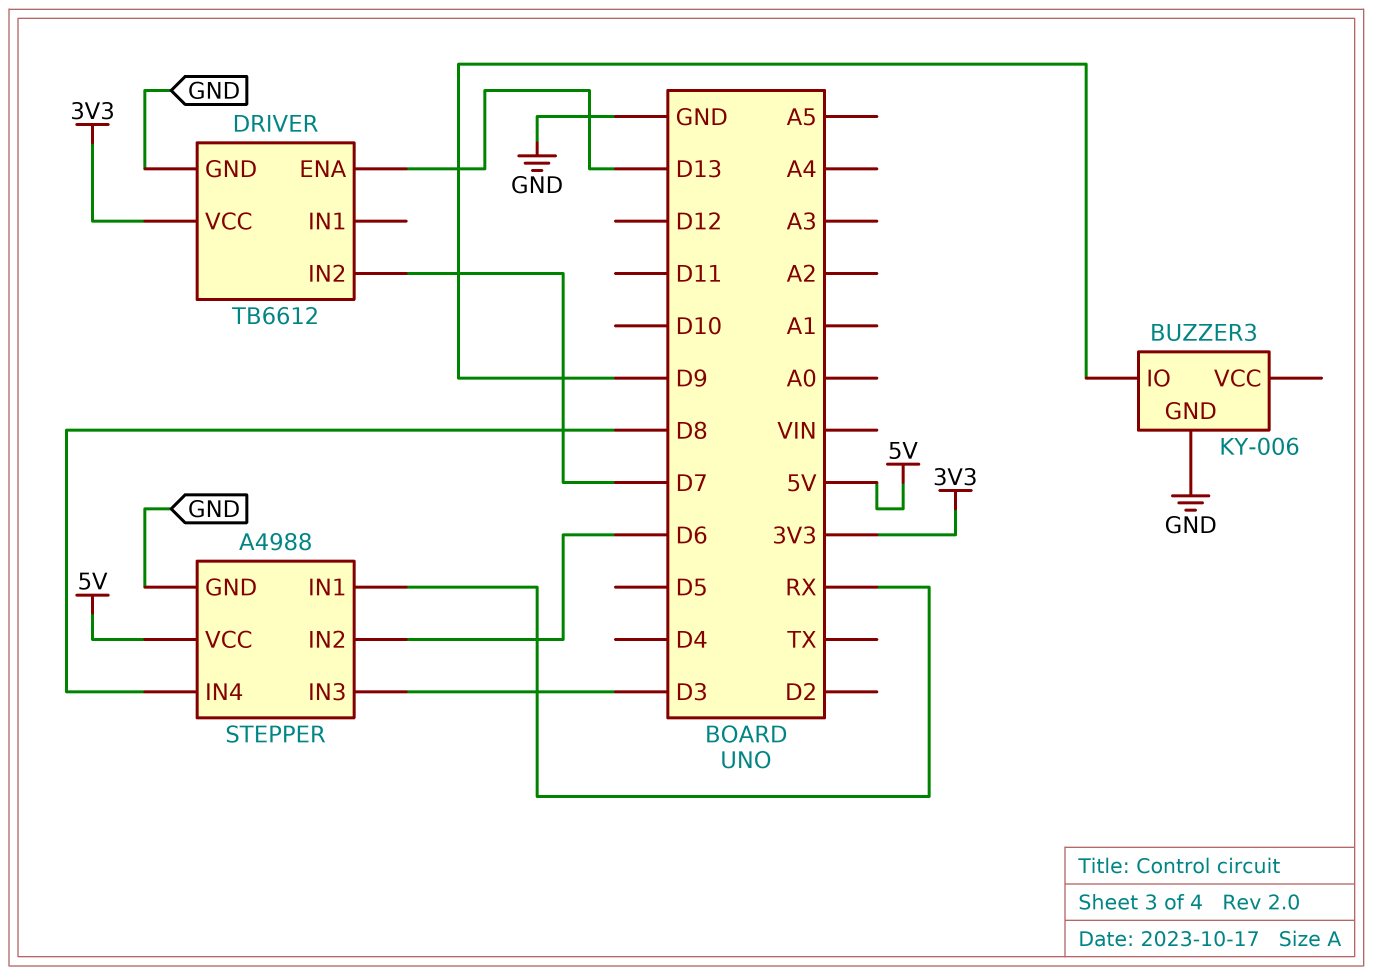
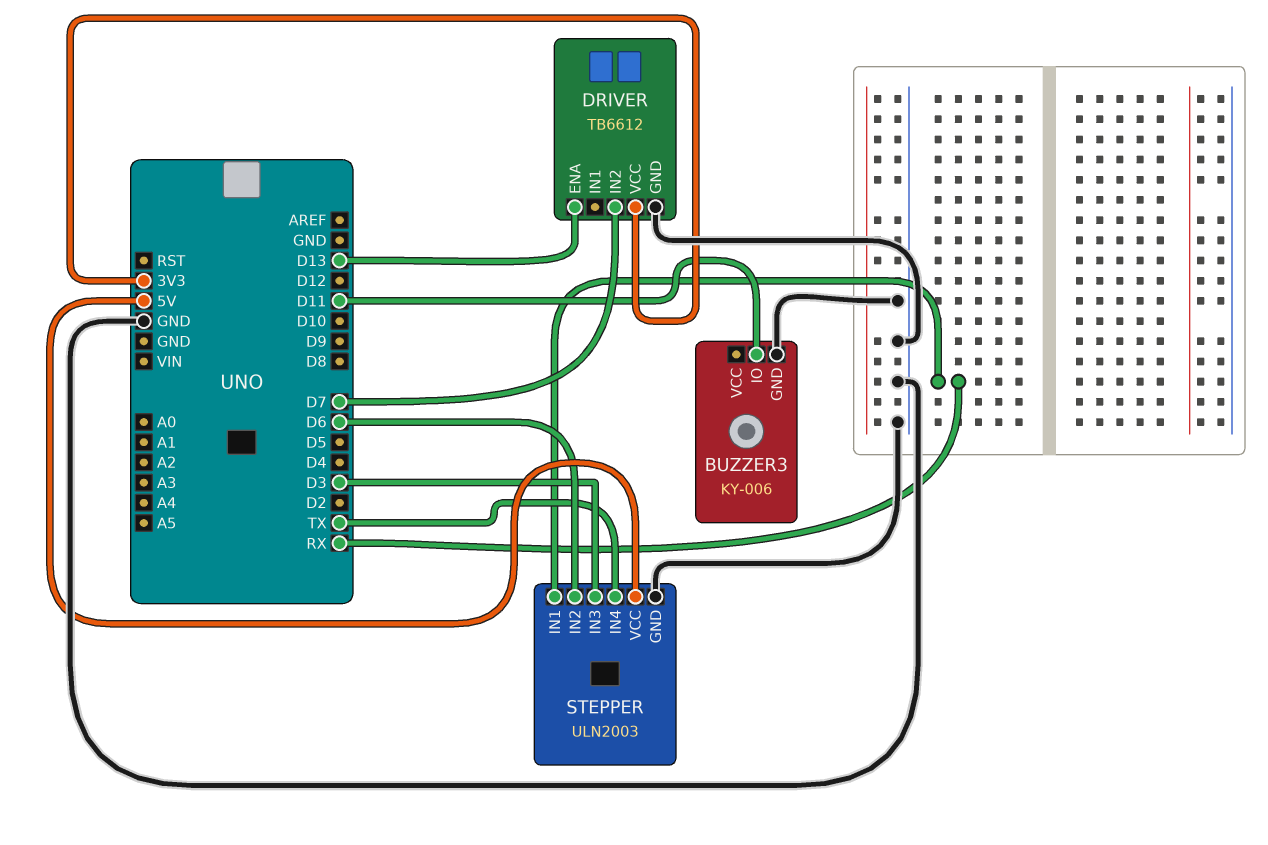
BUZZER3 pin IO: D9 -> D11
STEPPER: A4988 -> ULN2003
STEPPER pin IN4: D8 -> TX

